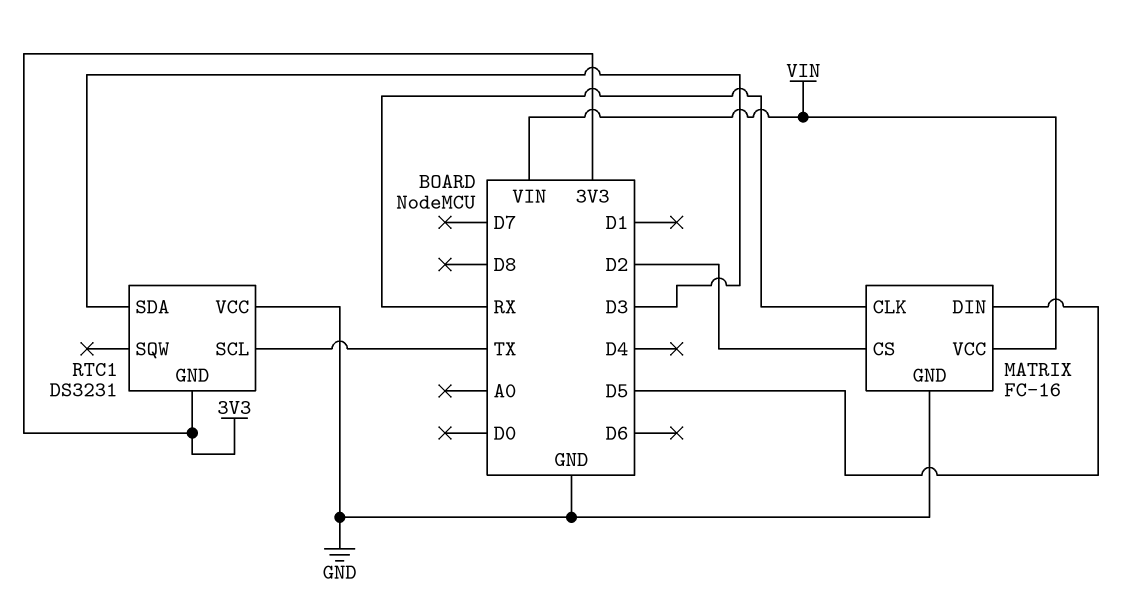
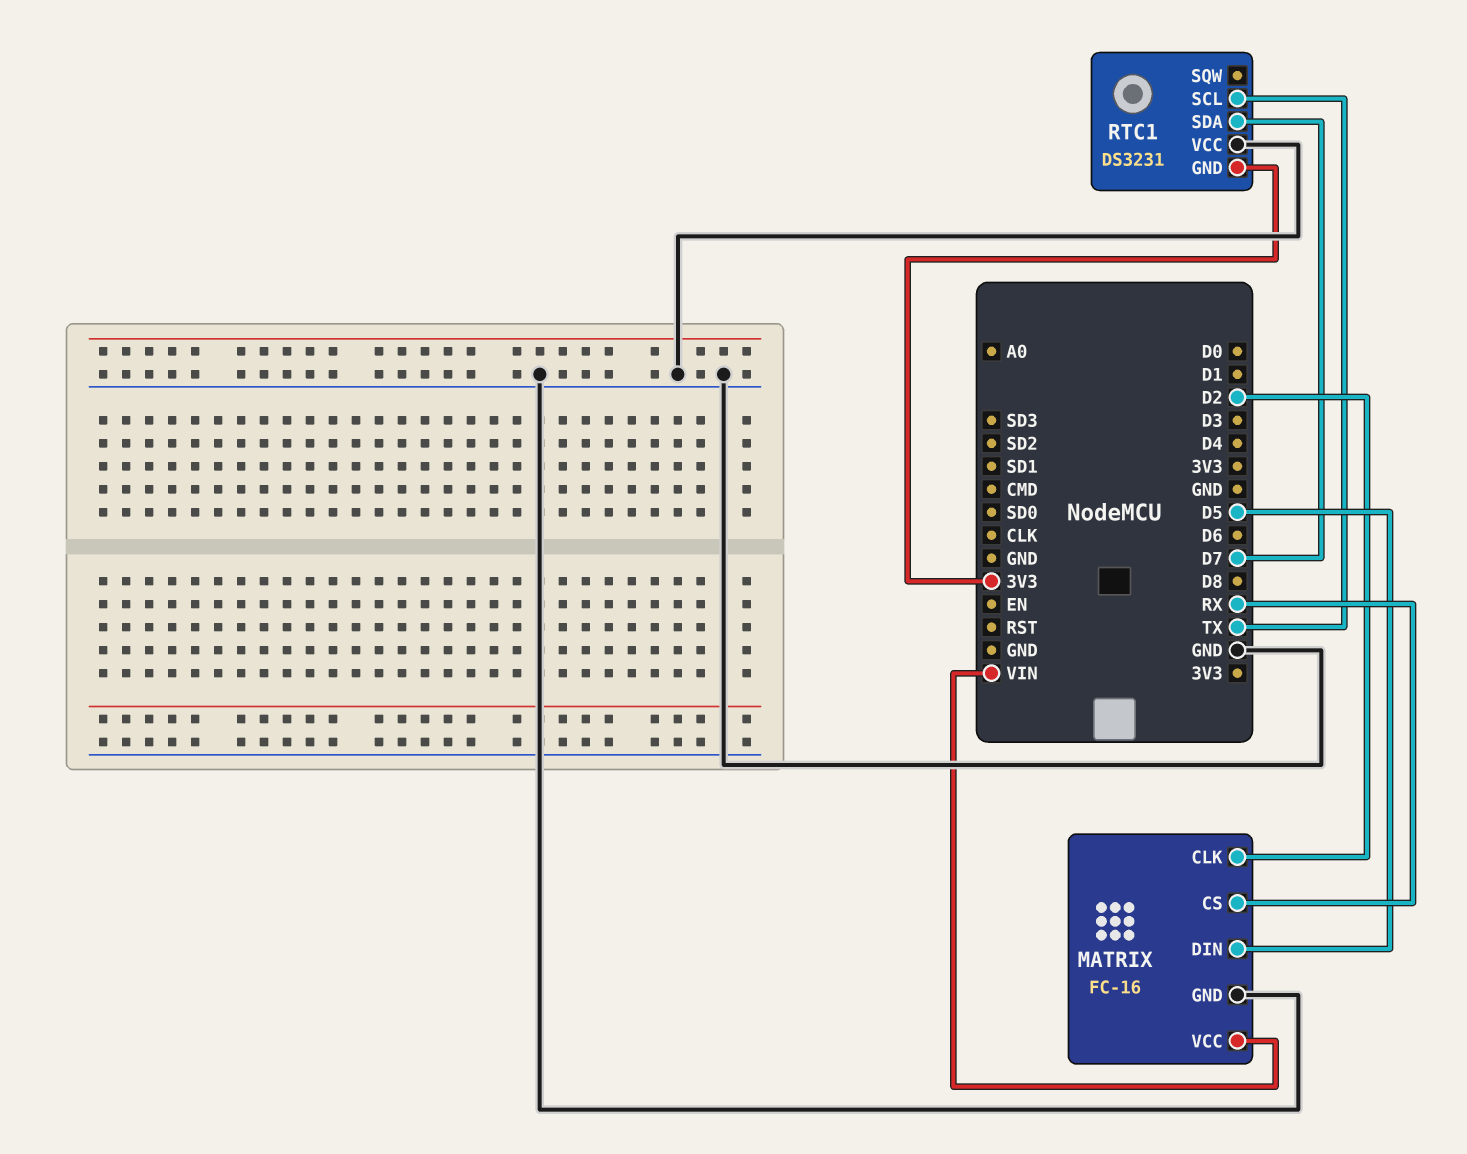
MATRIX pin CLK: RX -> D2
MATRIX pin CS: D2 -> RX
RTC1 pin SDA: D3 -> D7

